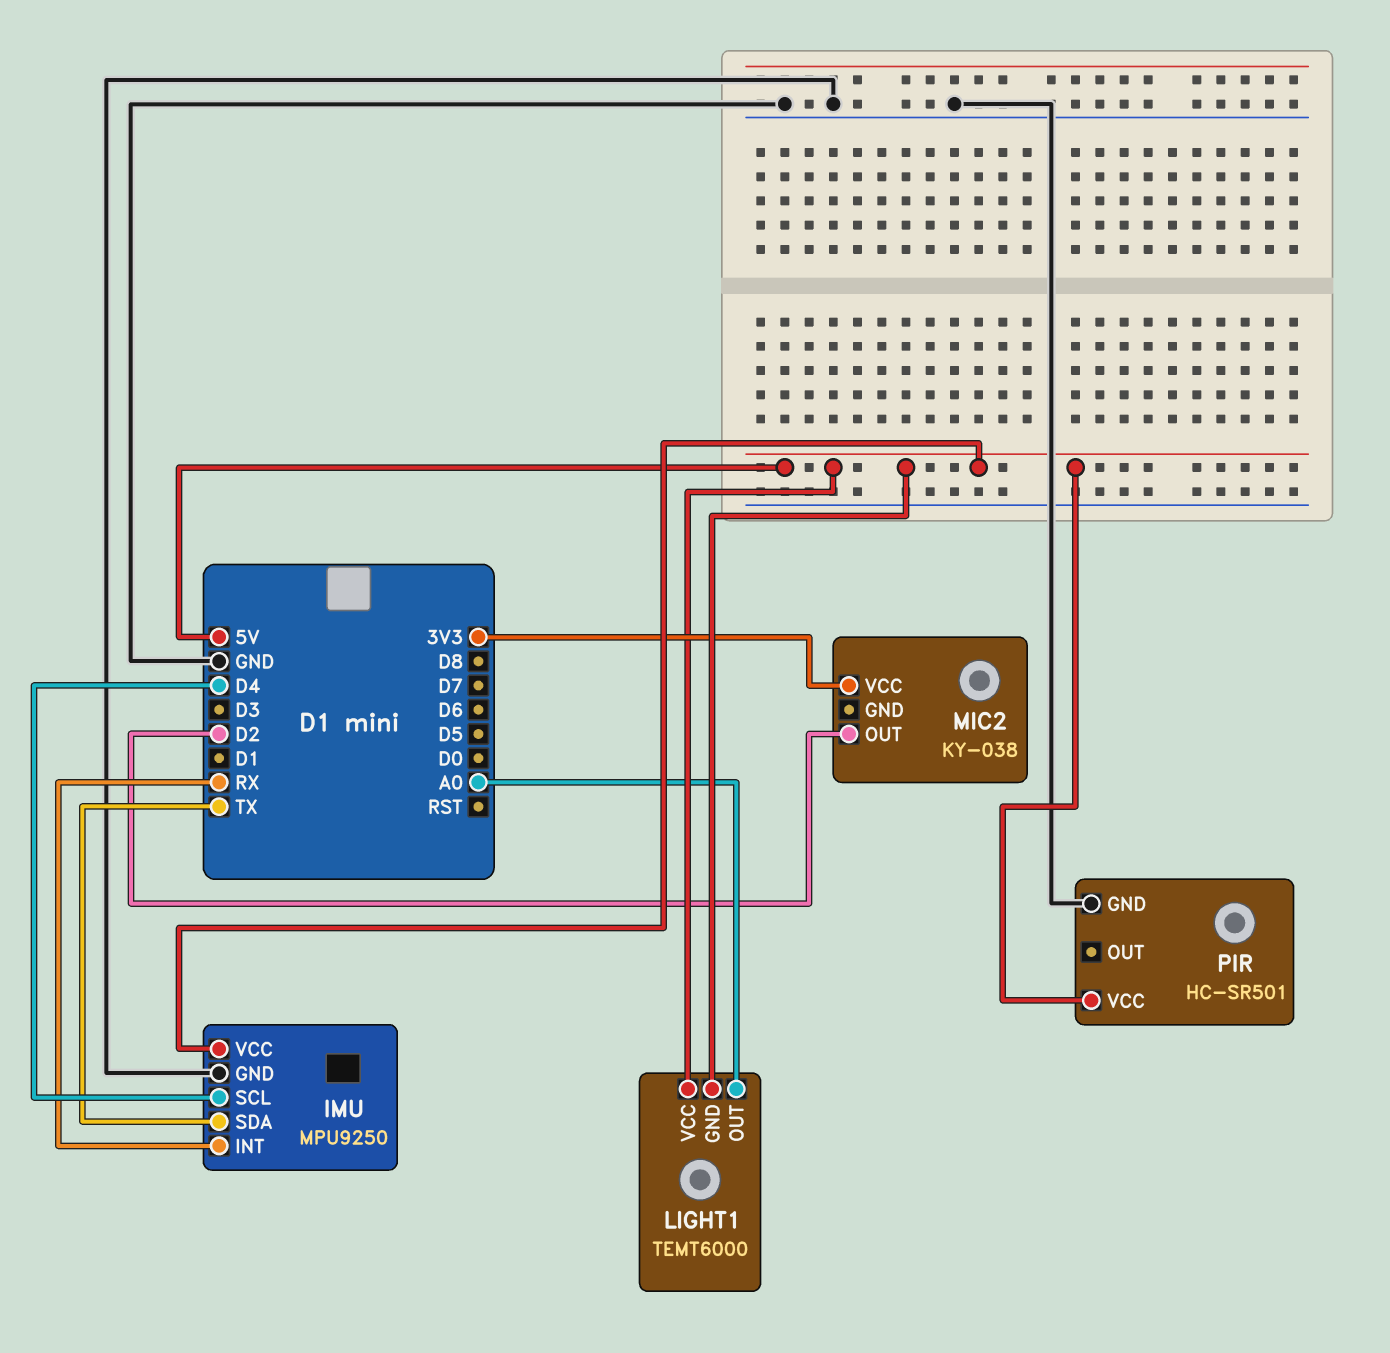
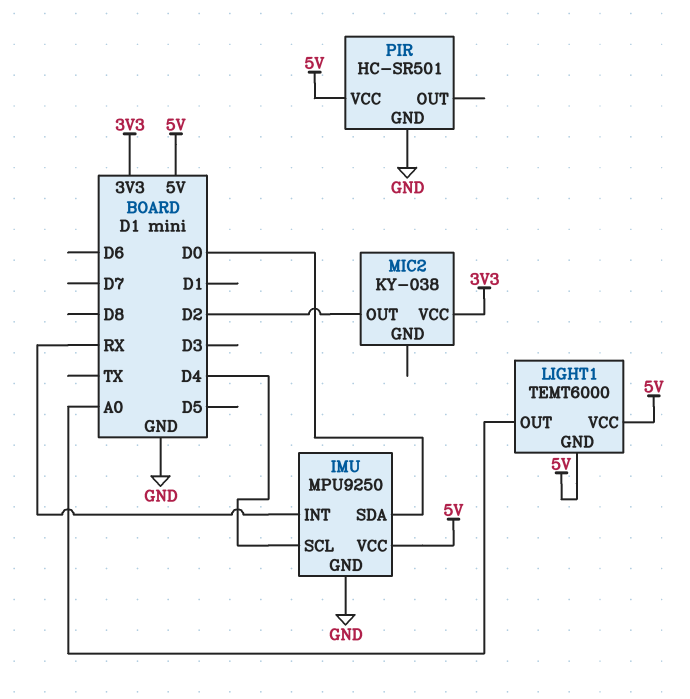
IMU pin SDA: TX -> D0

